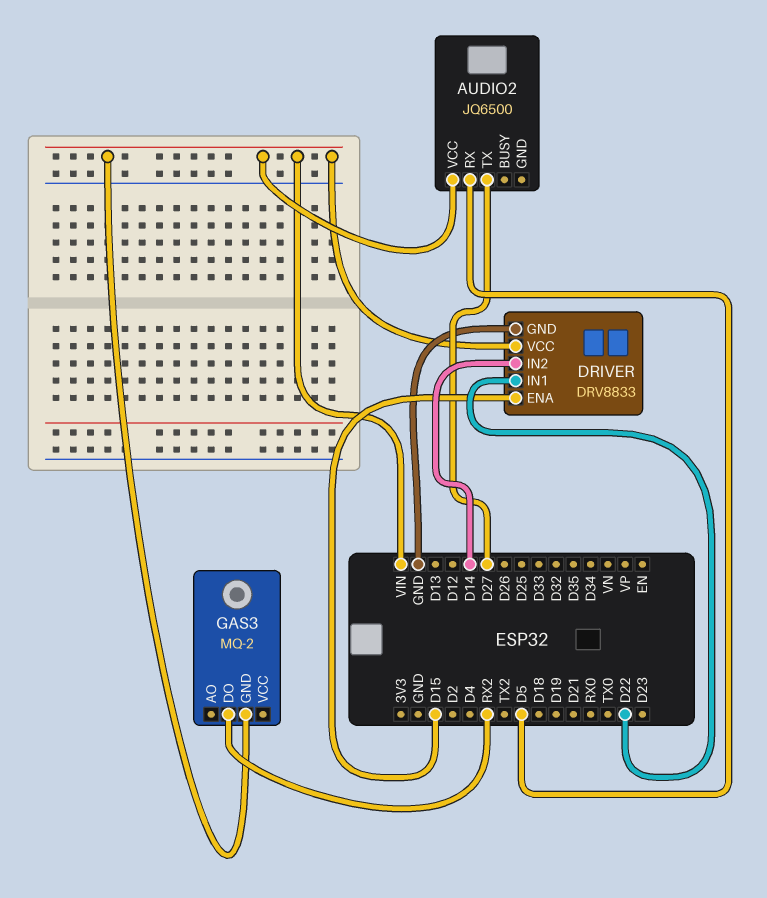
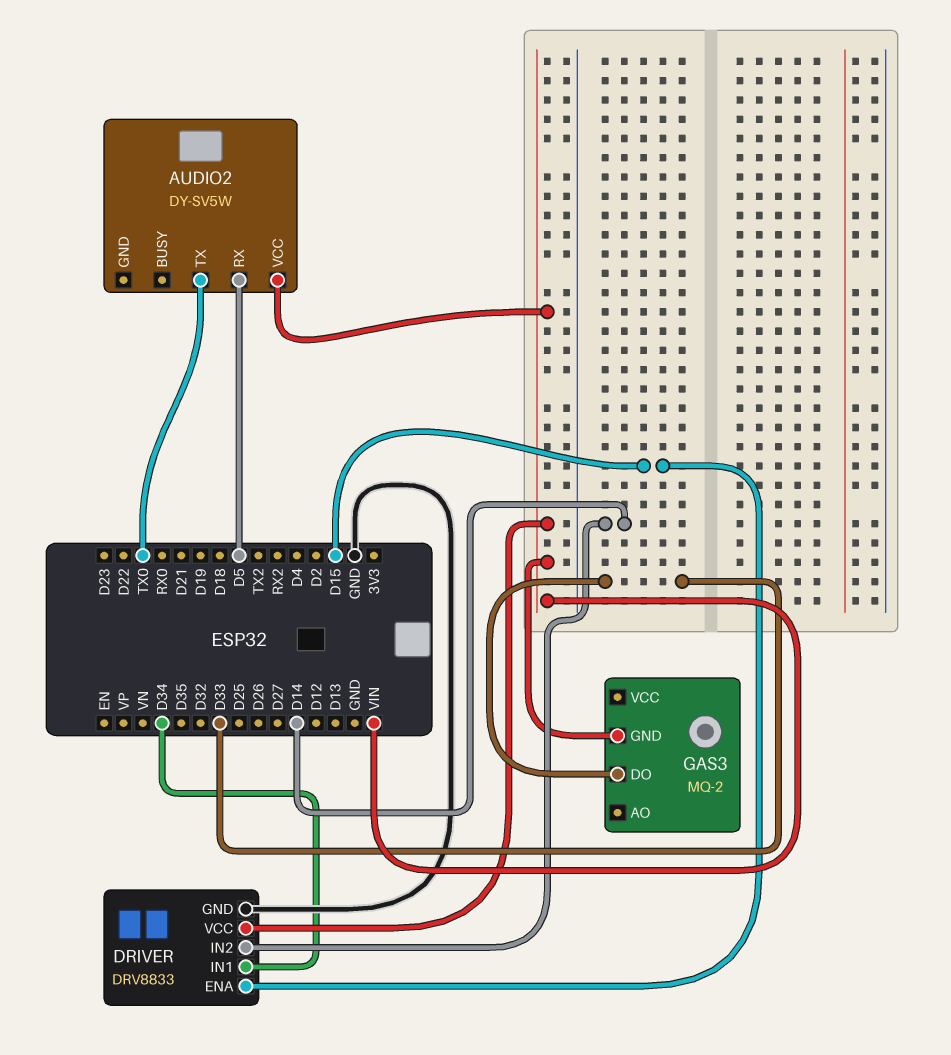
AUDIO2: JQ6500 -> DY-SV5W
AUDIO2 pin TX: D27 -> TX0
DRIVER pin IN1: D22 -> D34
GAS3 pin DO: RX2 -> D33

